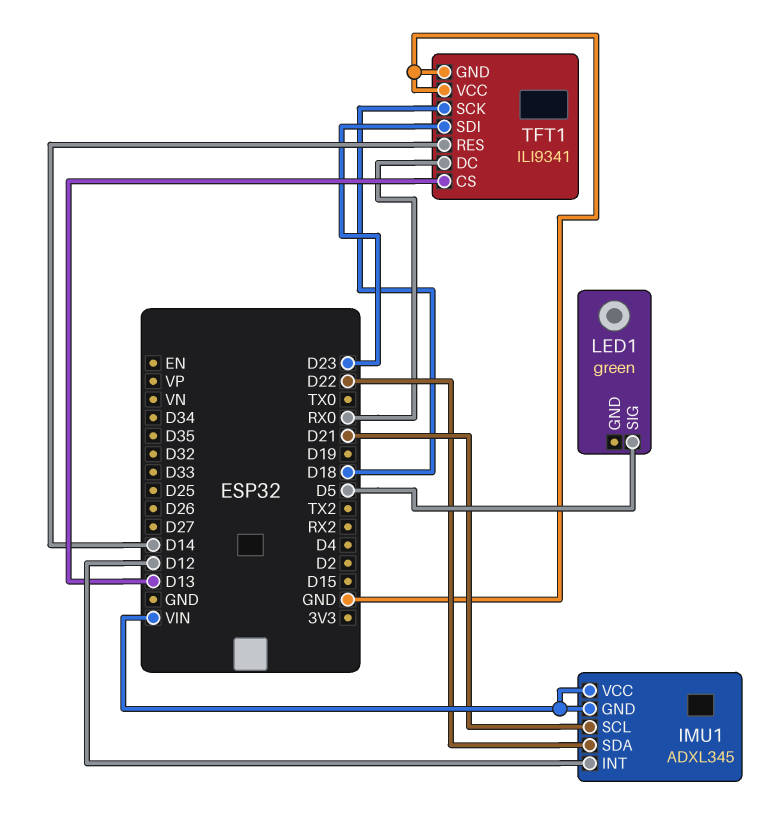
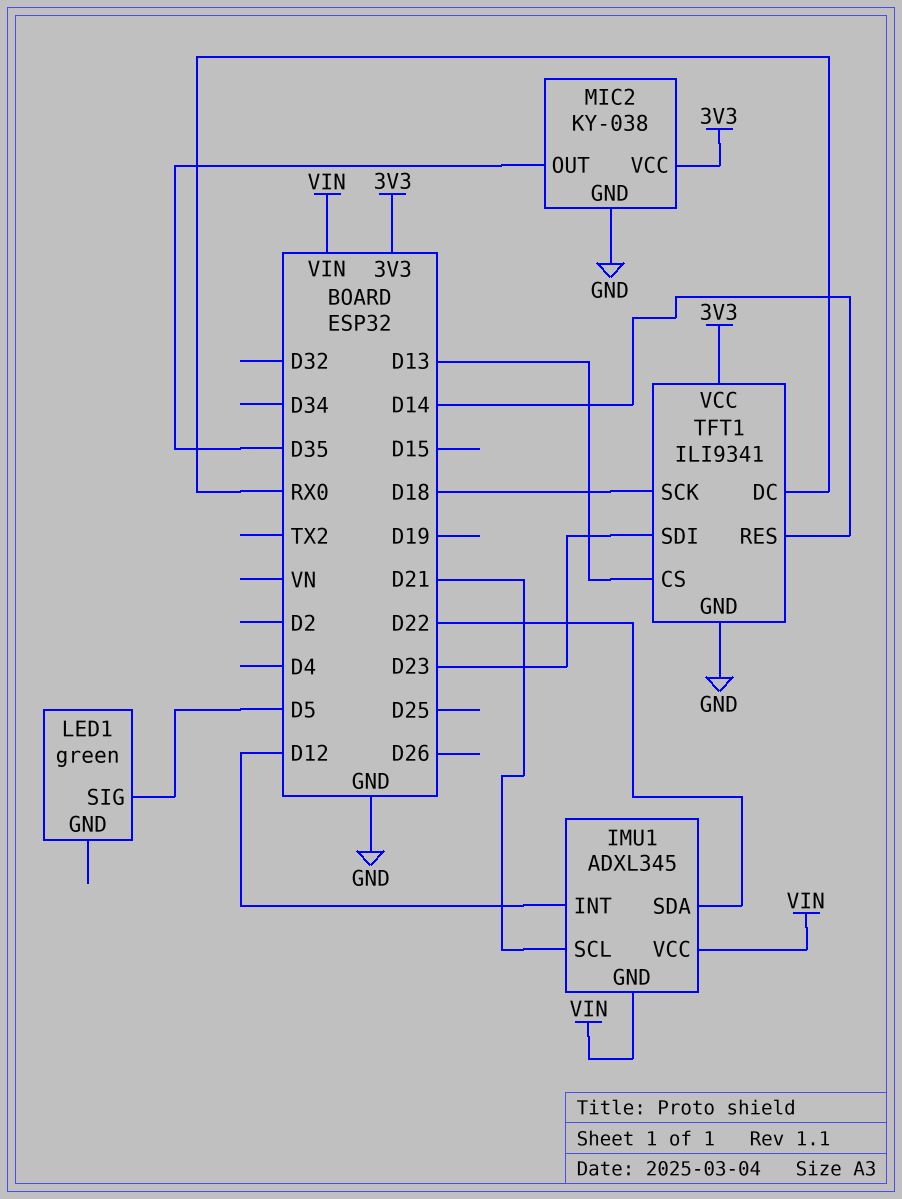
MIC2: none -> KY-038
MIC2 pin GND: none -> GND
MIC2 pin OUT: none -> D35
MIC2 pin VCC: none -> 3V3
TFT1 pin VCC: GND -> 3V3

